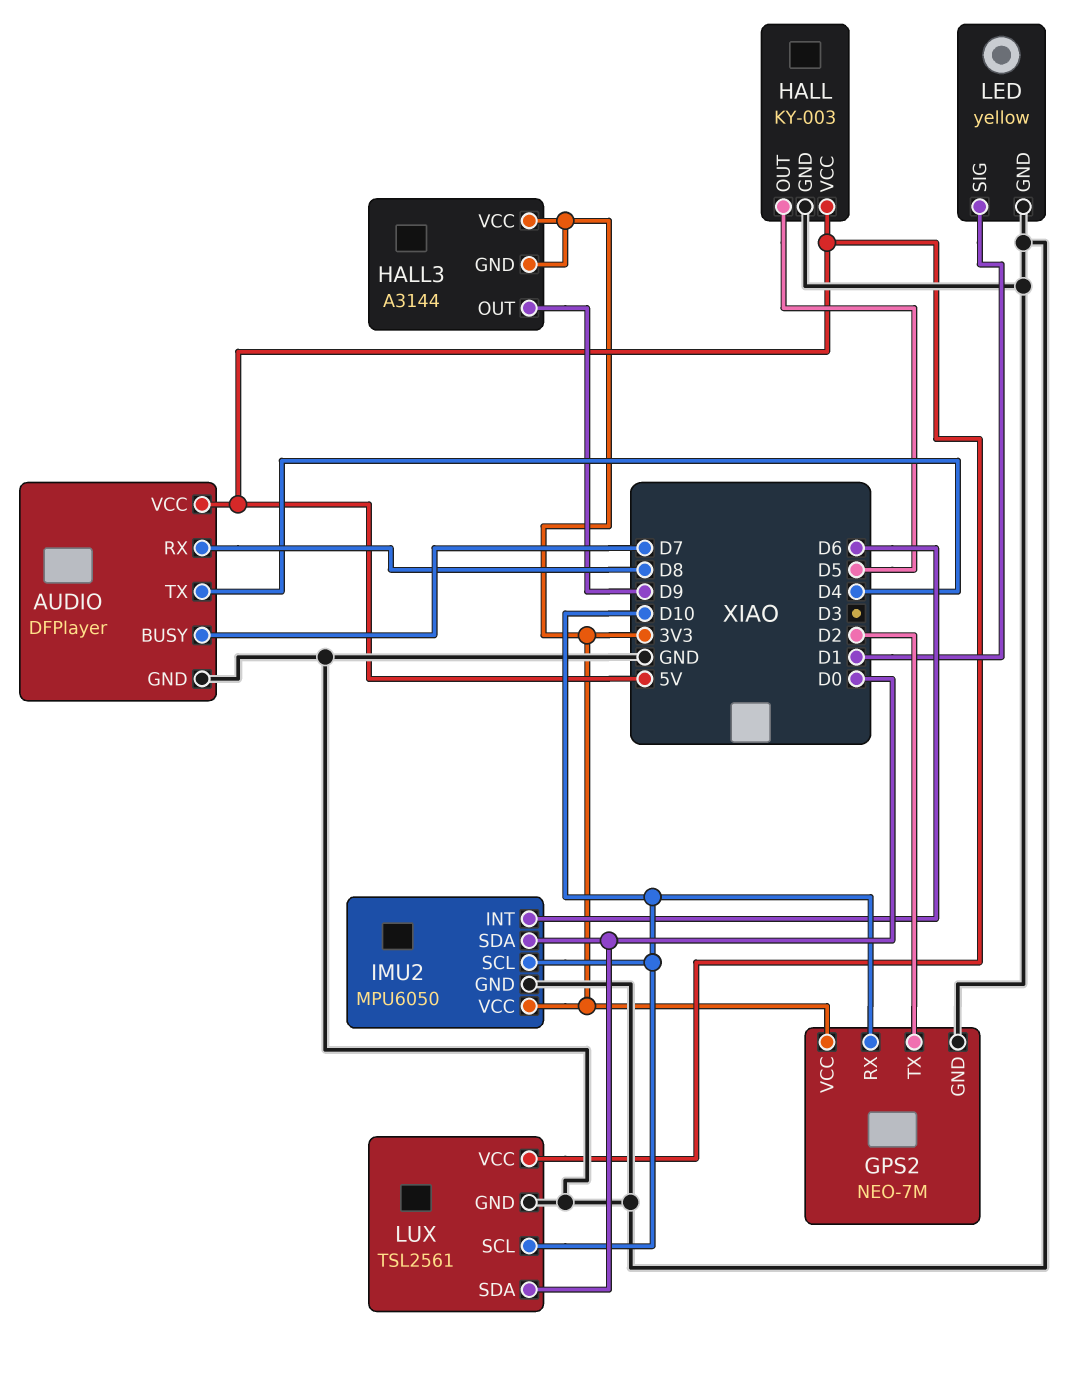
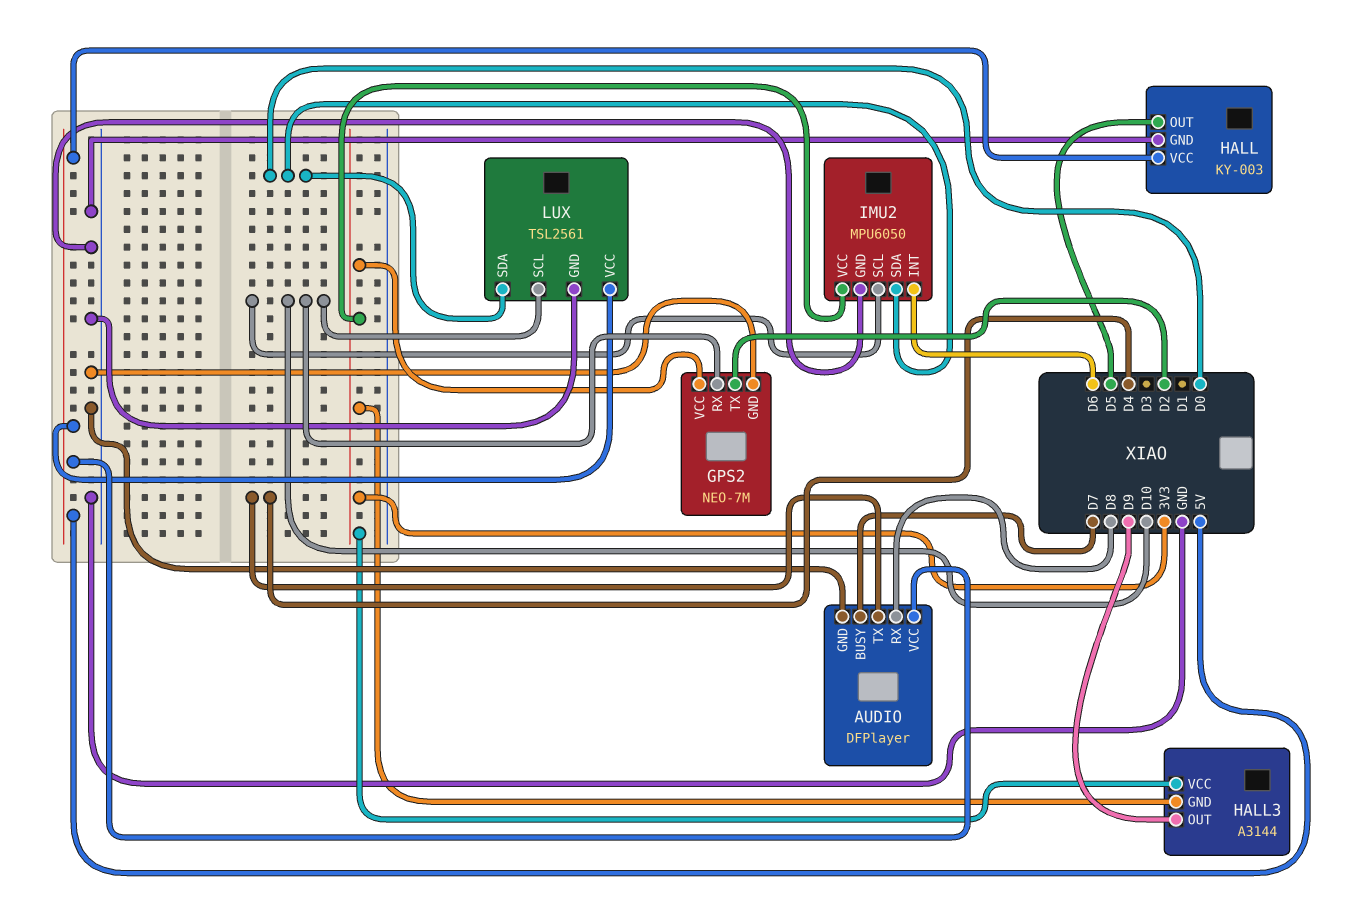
LED: yellow -> none
LED pin GND: GND -> none
LED pin SIG: D1 -> none

